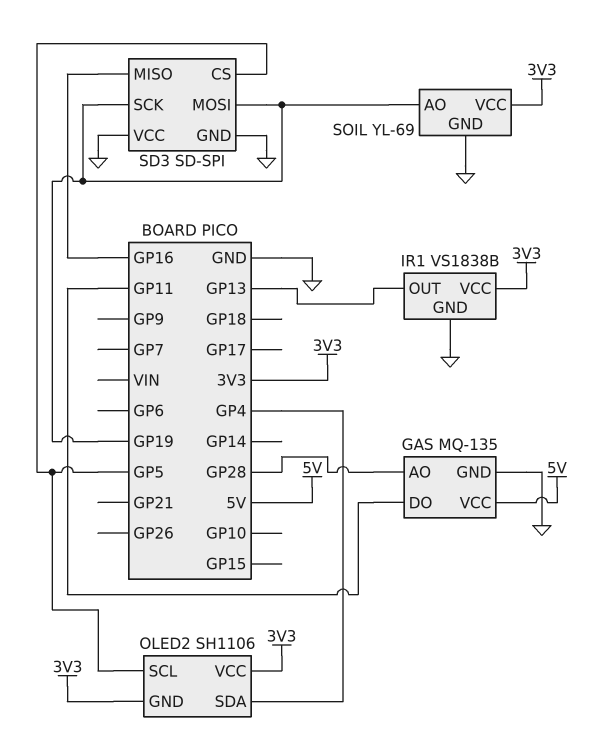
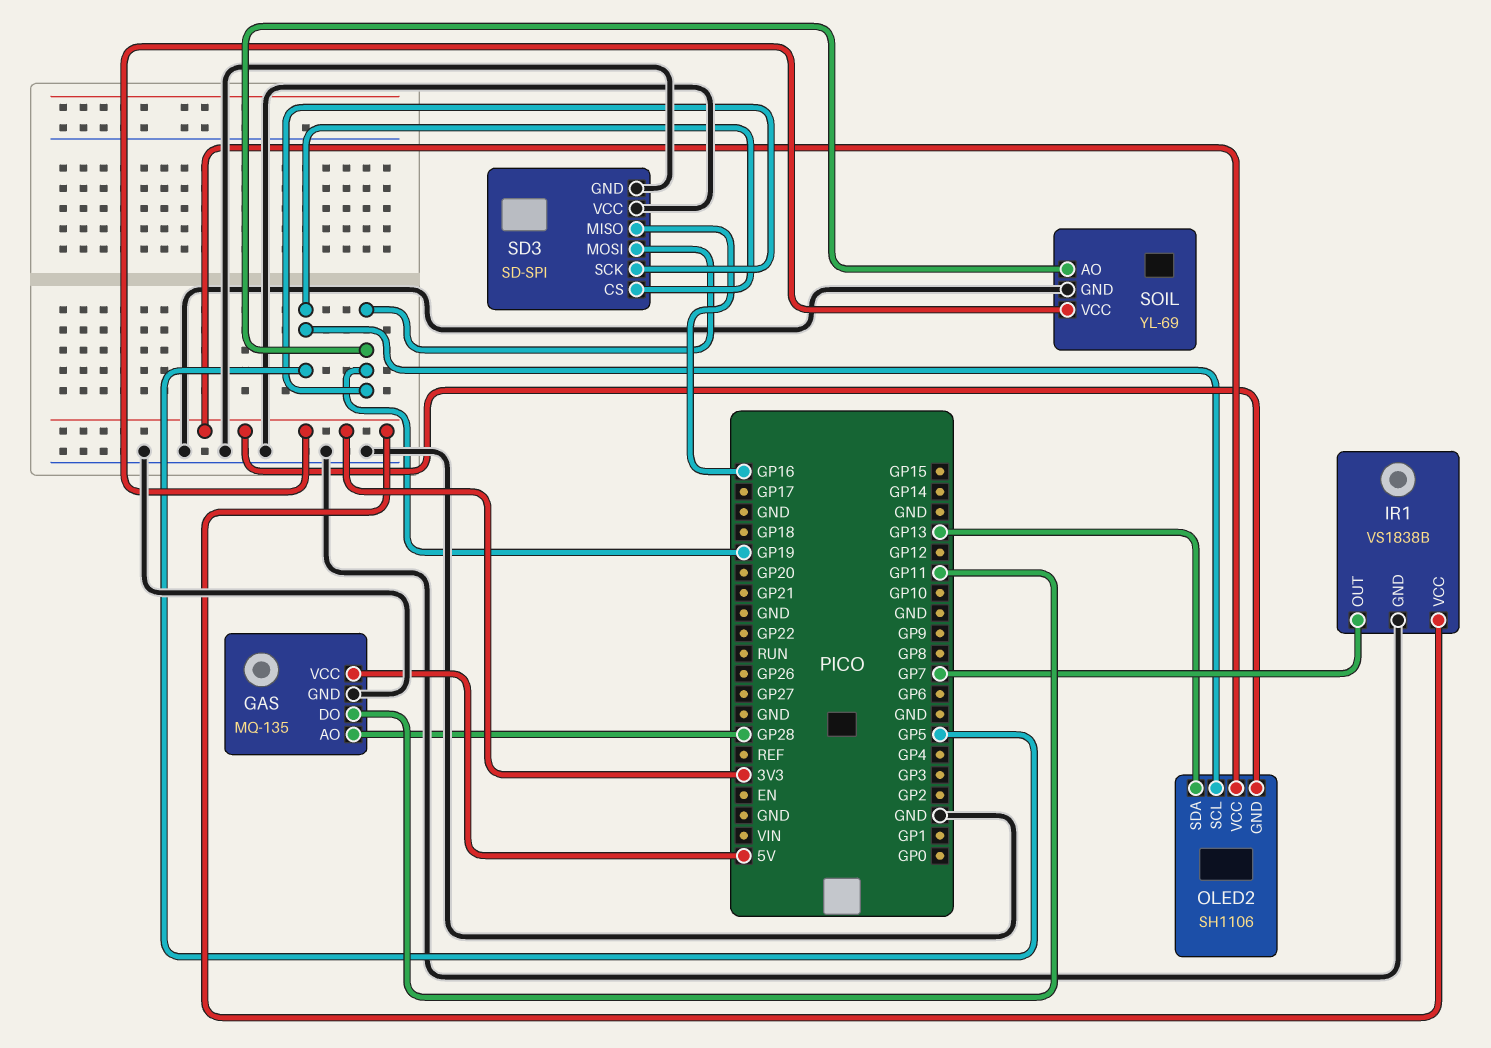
IR1 pin OUT: GP13 -> GP7
OLED2 pin SDA: GP4 -> GP13

